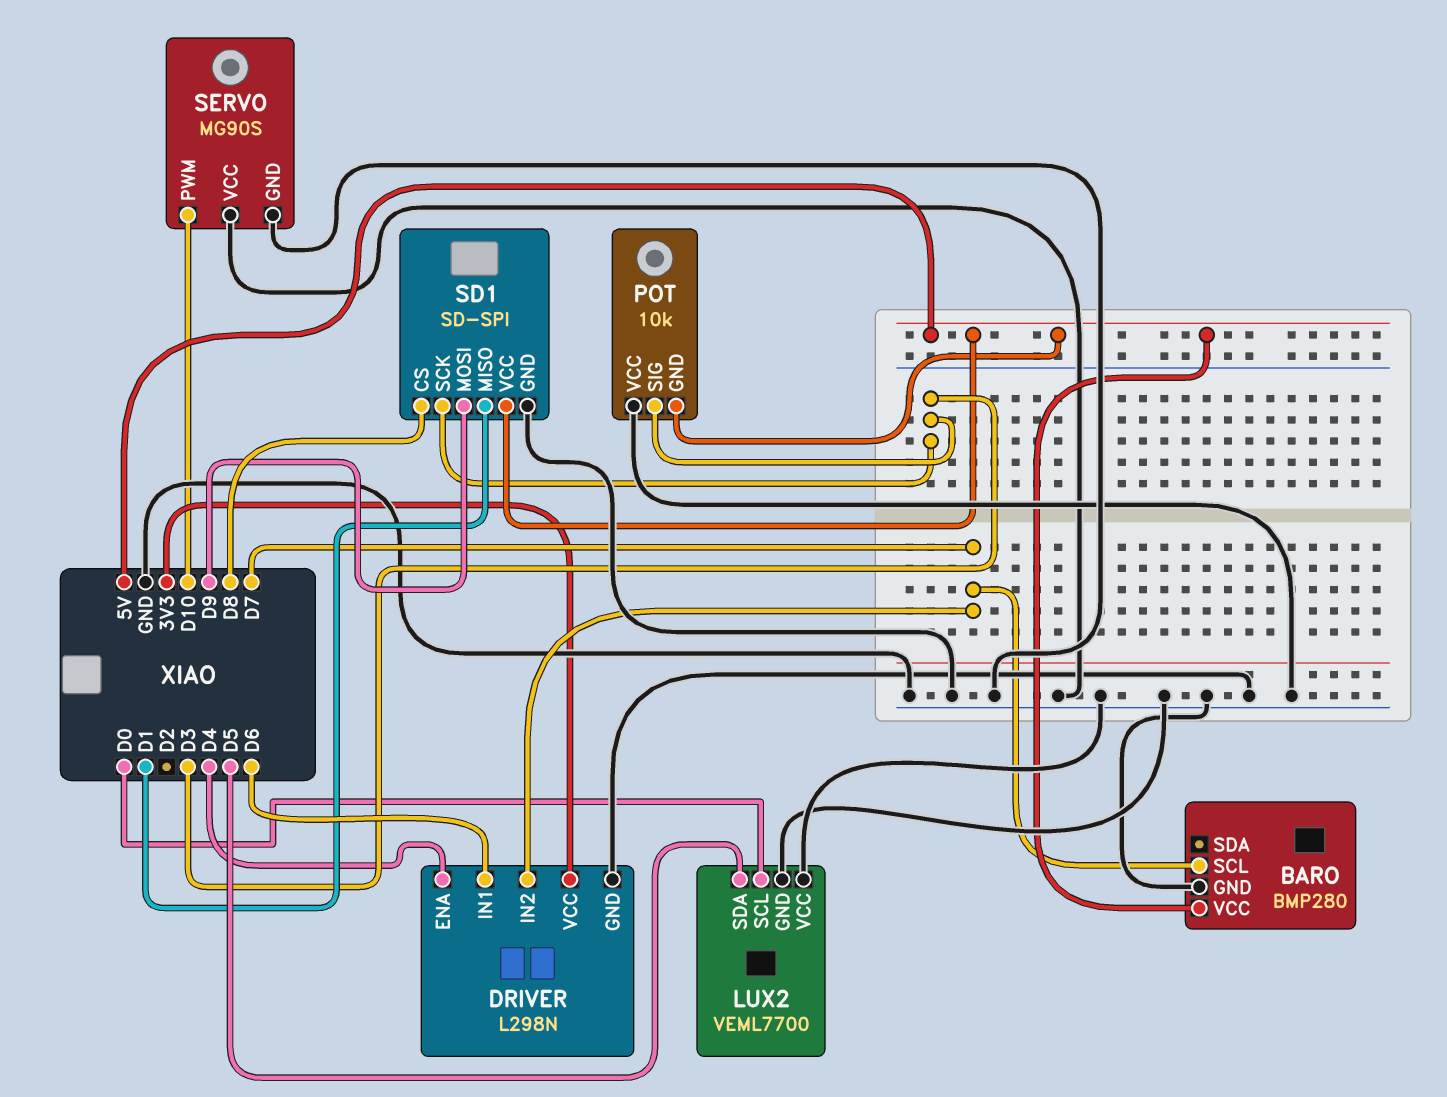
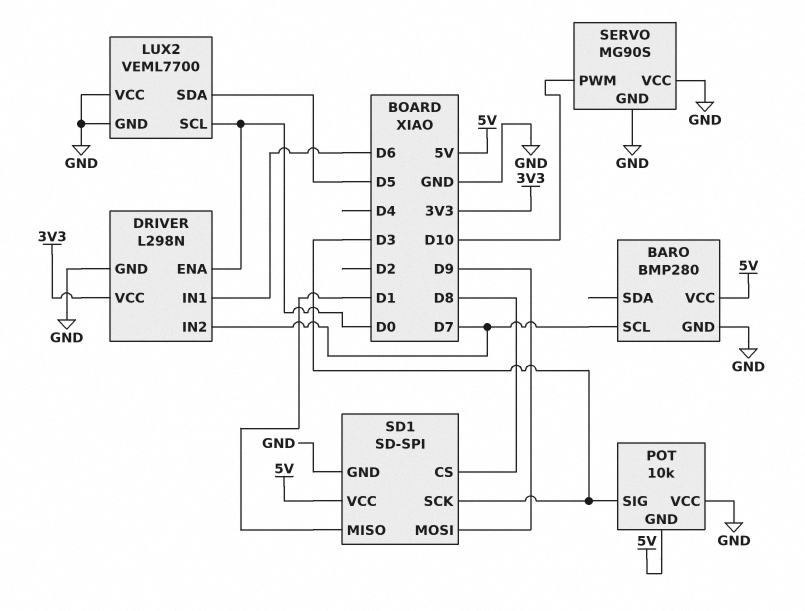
DRIVER pin ENA: D4 -> D0

